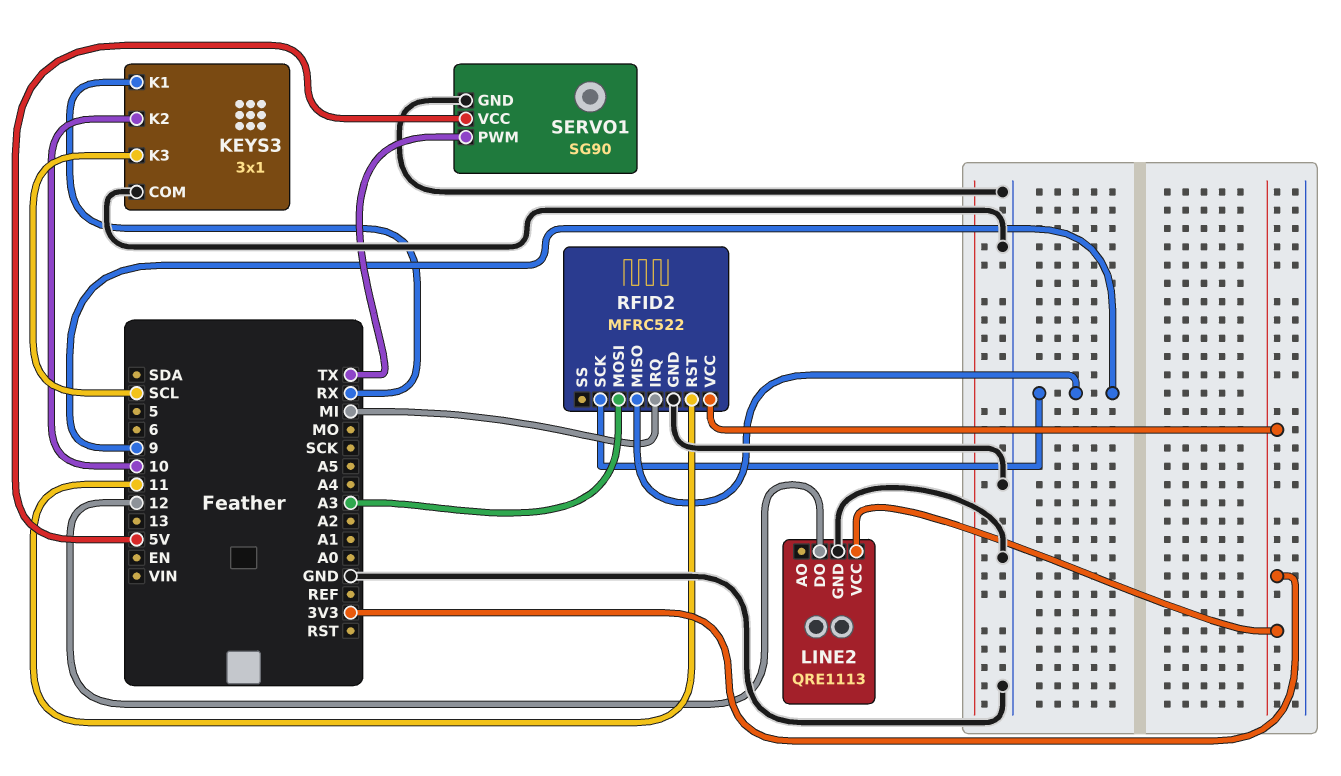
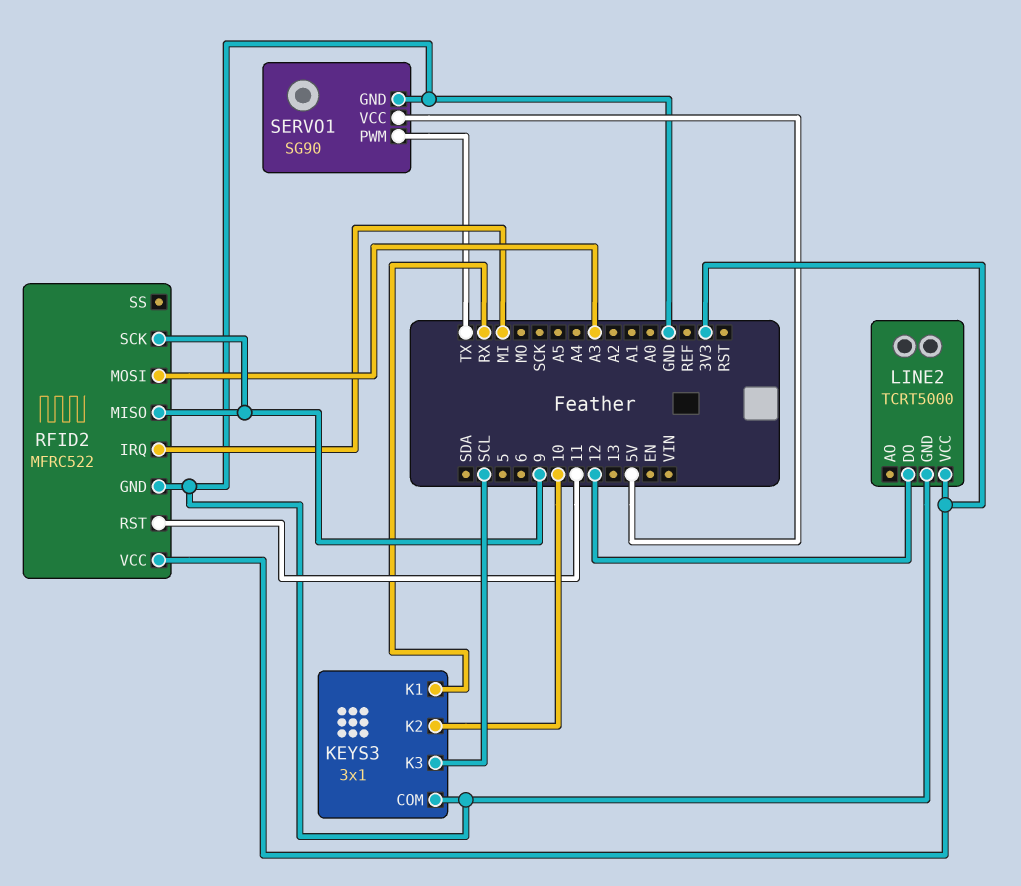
LINE2: QRE1113 -> TCRT5000

